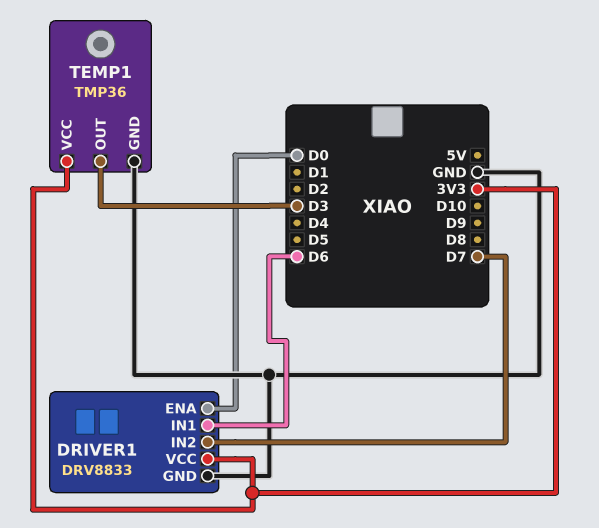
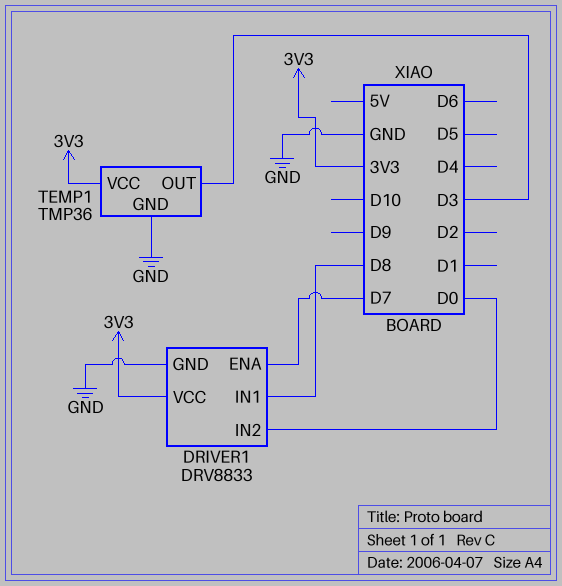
DRIVER1 pin ENA: D0 -> D7
DRIVER1 pin IN1: D6 -> D8
DRIVER1 pin IN2: D7 -> D0

